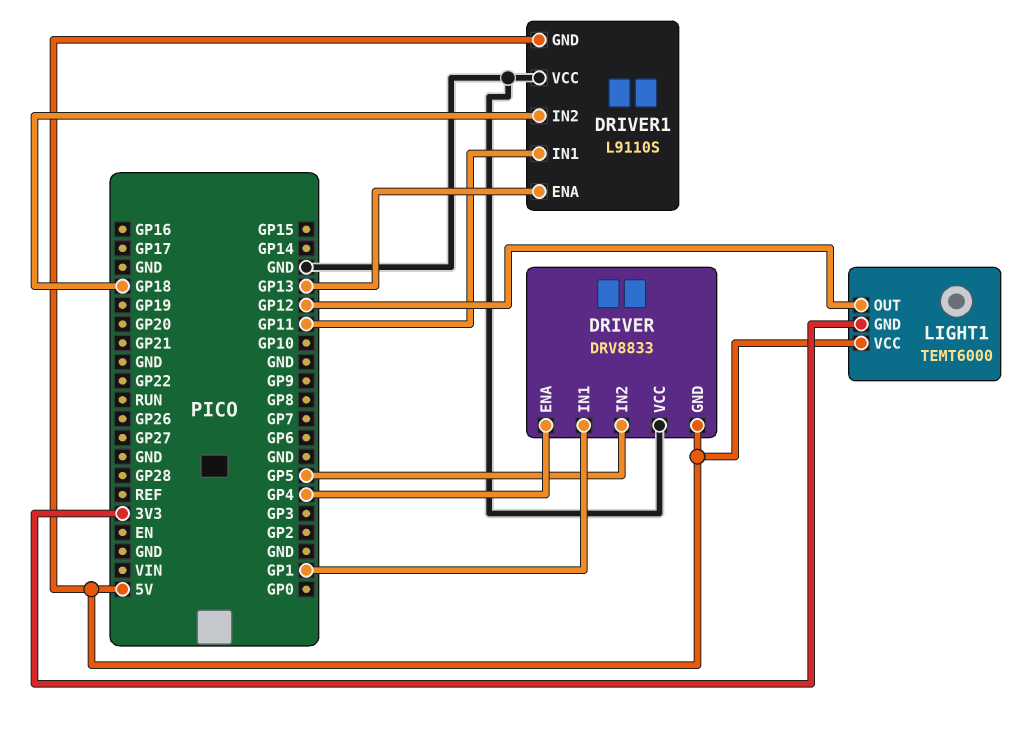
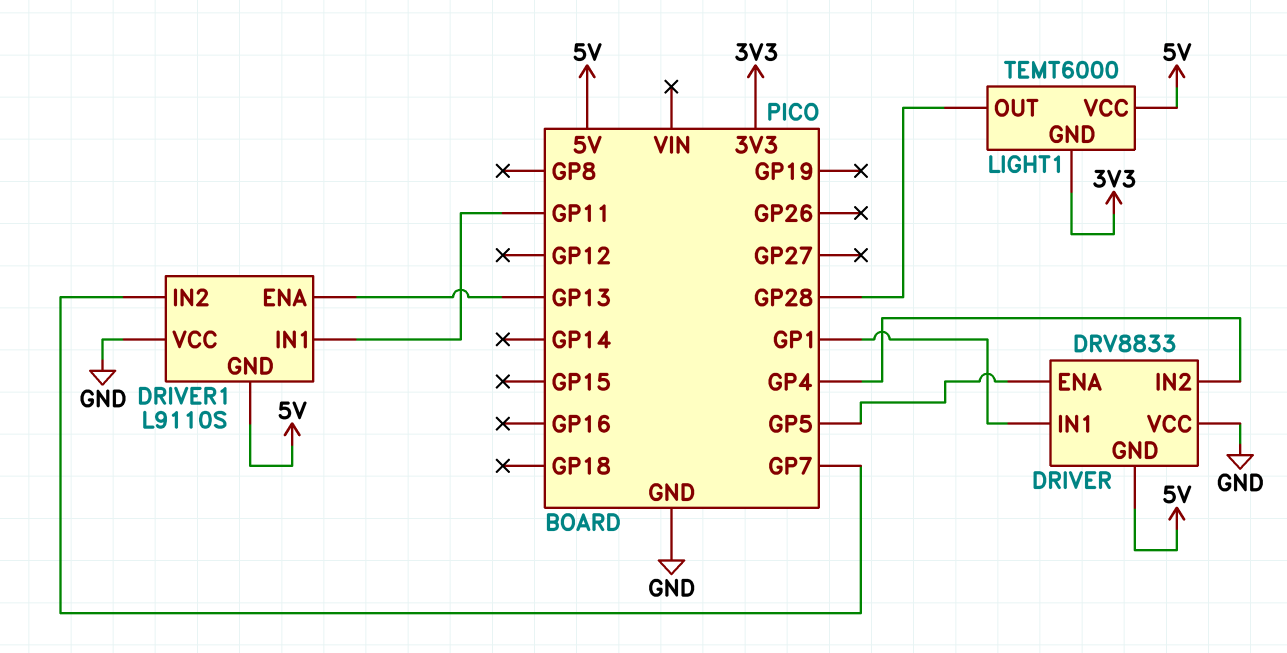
DRIVER pin ENA: GP4 -> GP5
DRIVER pin IN2: GP5 -> GP4
DRIVER1 pin IN2: GP18 -> GP7
LIGHT1 pin OUT: GP12 -> GP28

